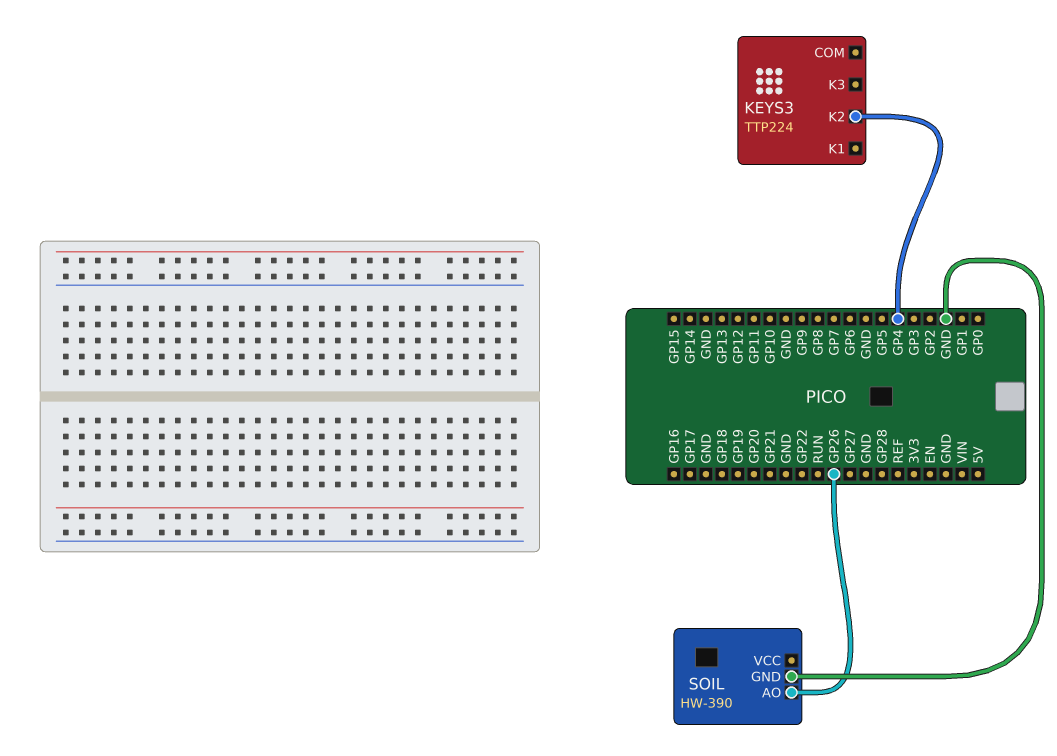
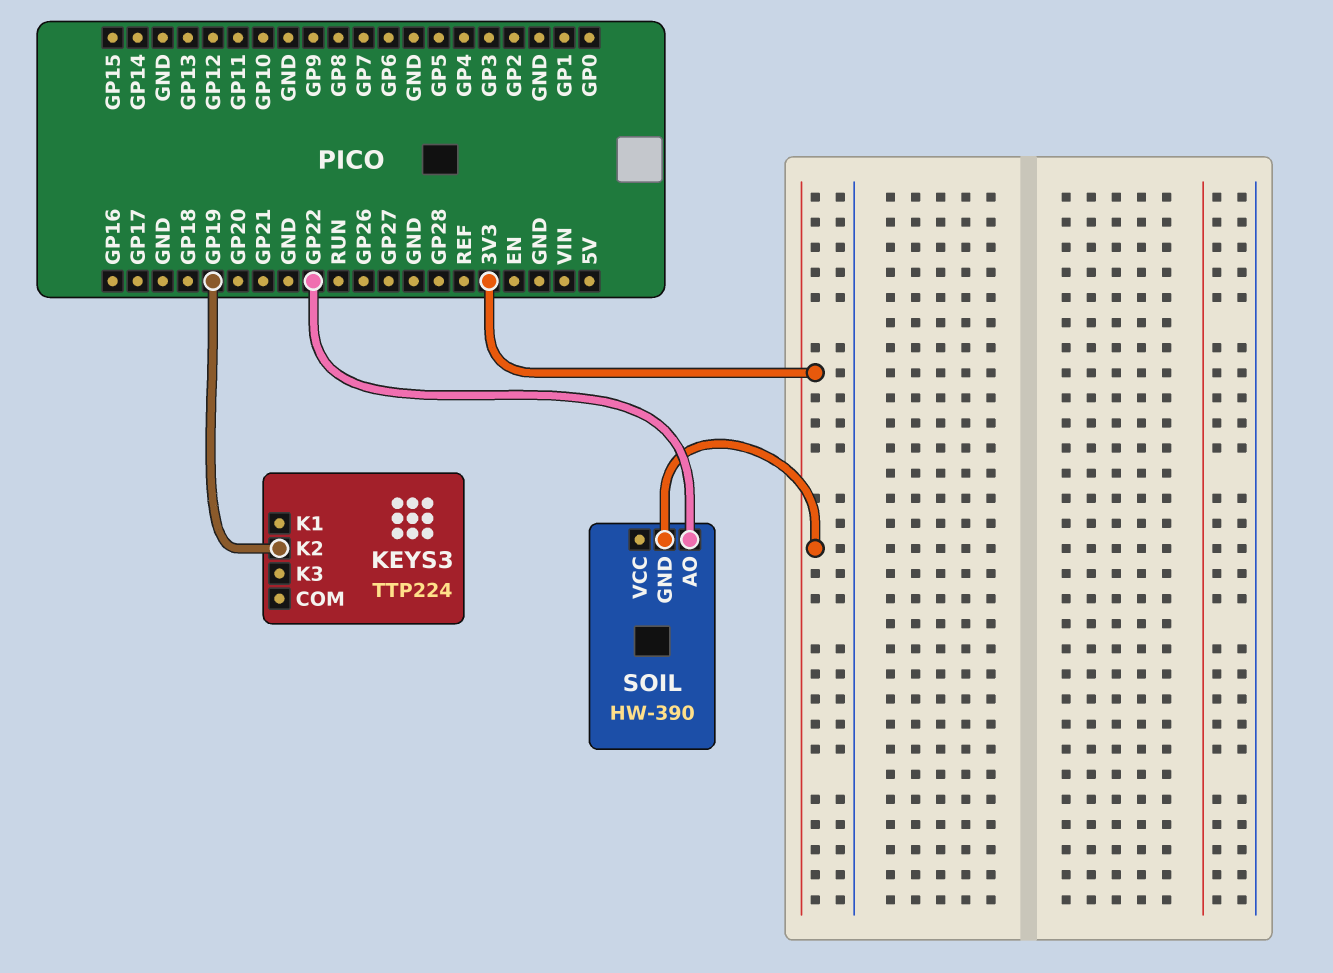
KEYS3 pin K2: GP4 -> GP19
SOIL pin AO: GP26 -> GP22
SOIL pin GND: GND -> 3V3

